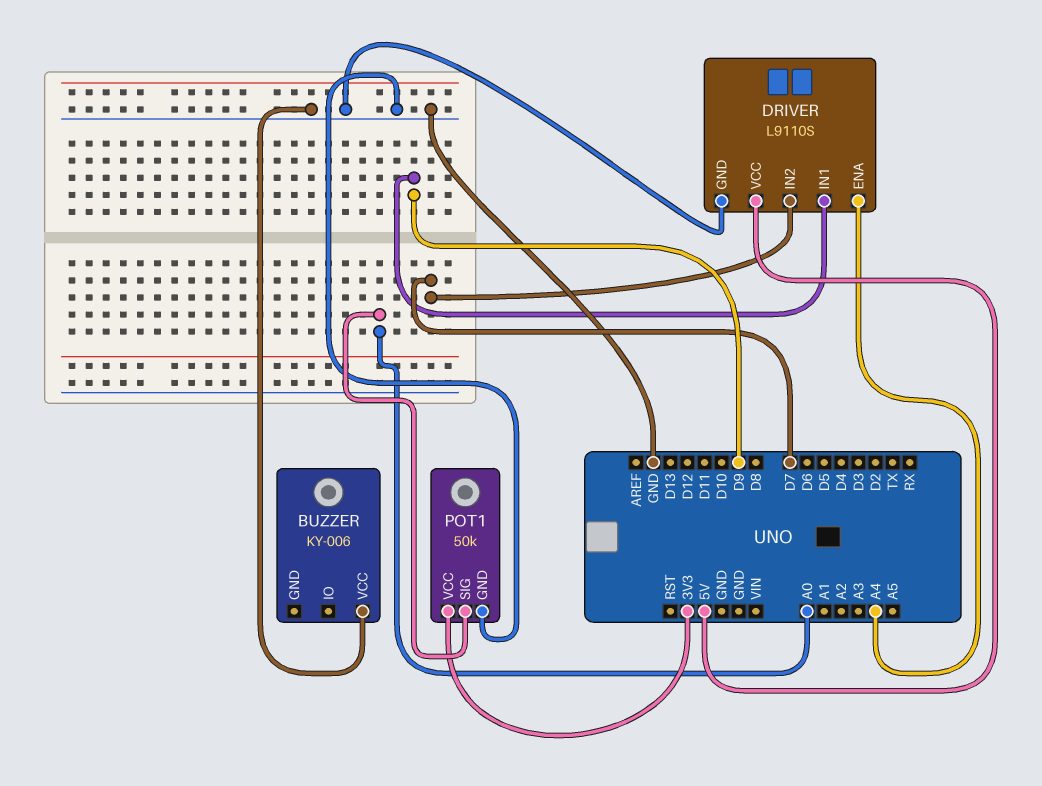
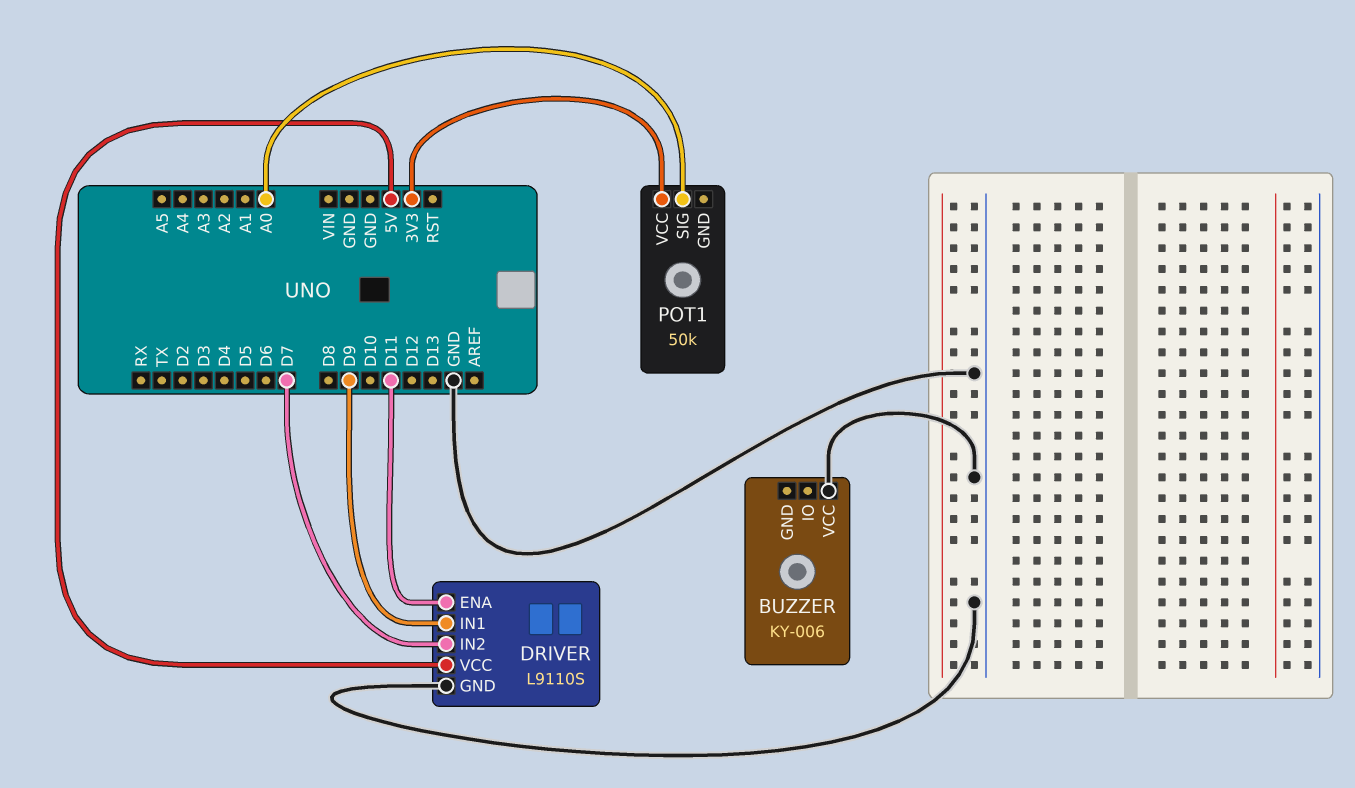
DRIVER pin ENA: A4 -> D11
POT1 pin GND: GND -> none

